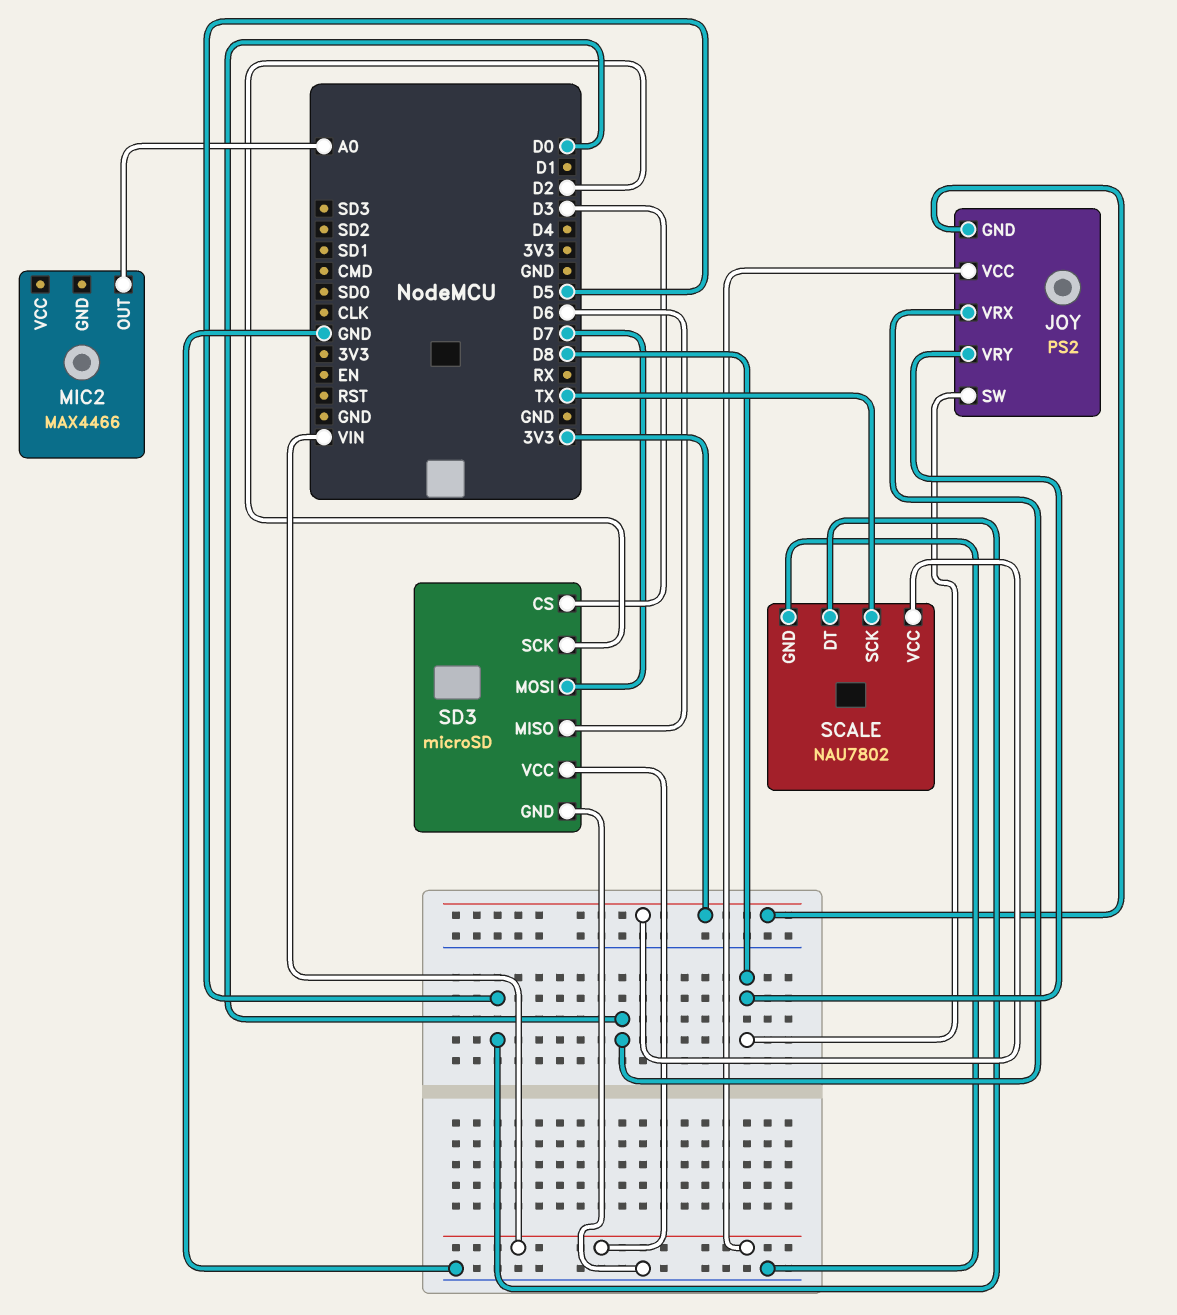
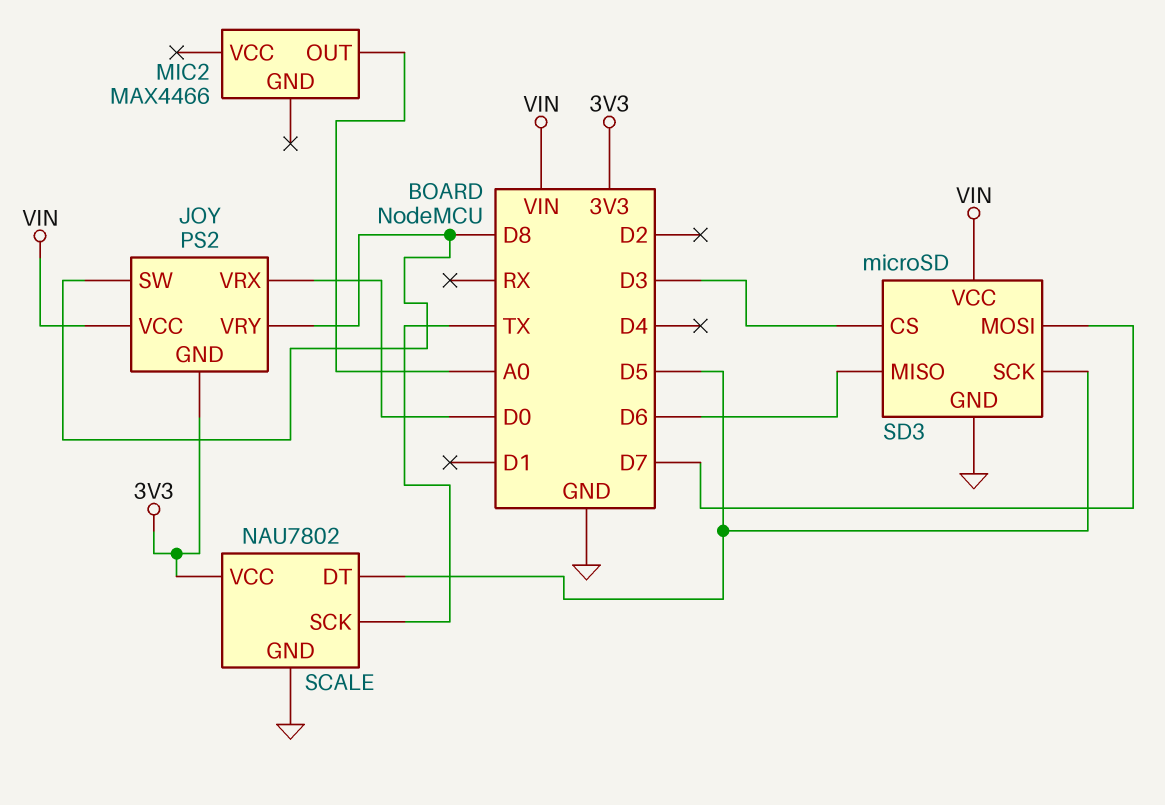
SD3 pin SCK: D2 -> D5

